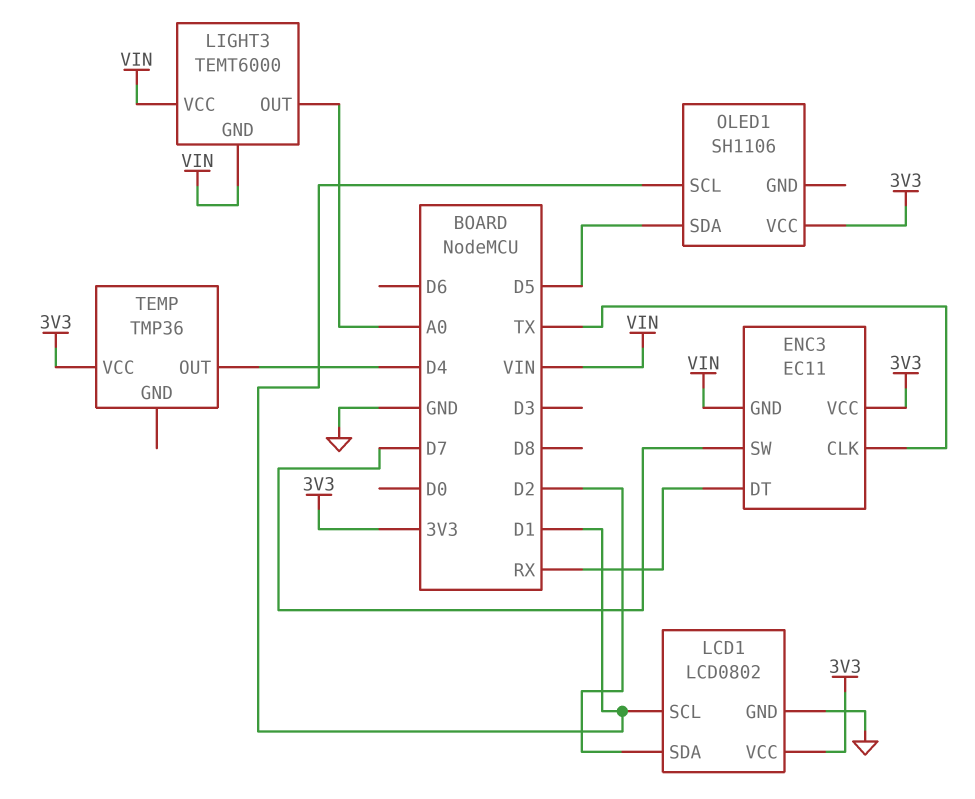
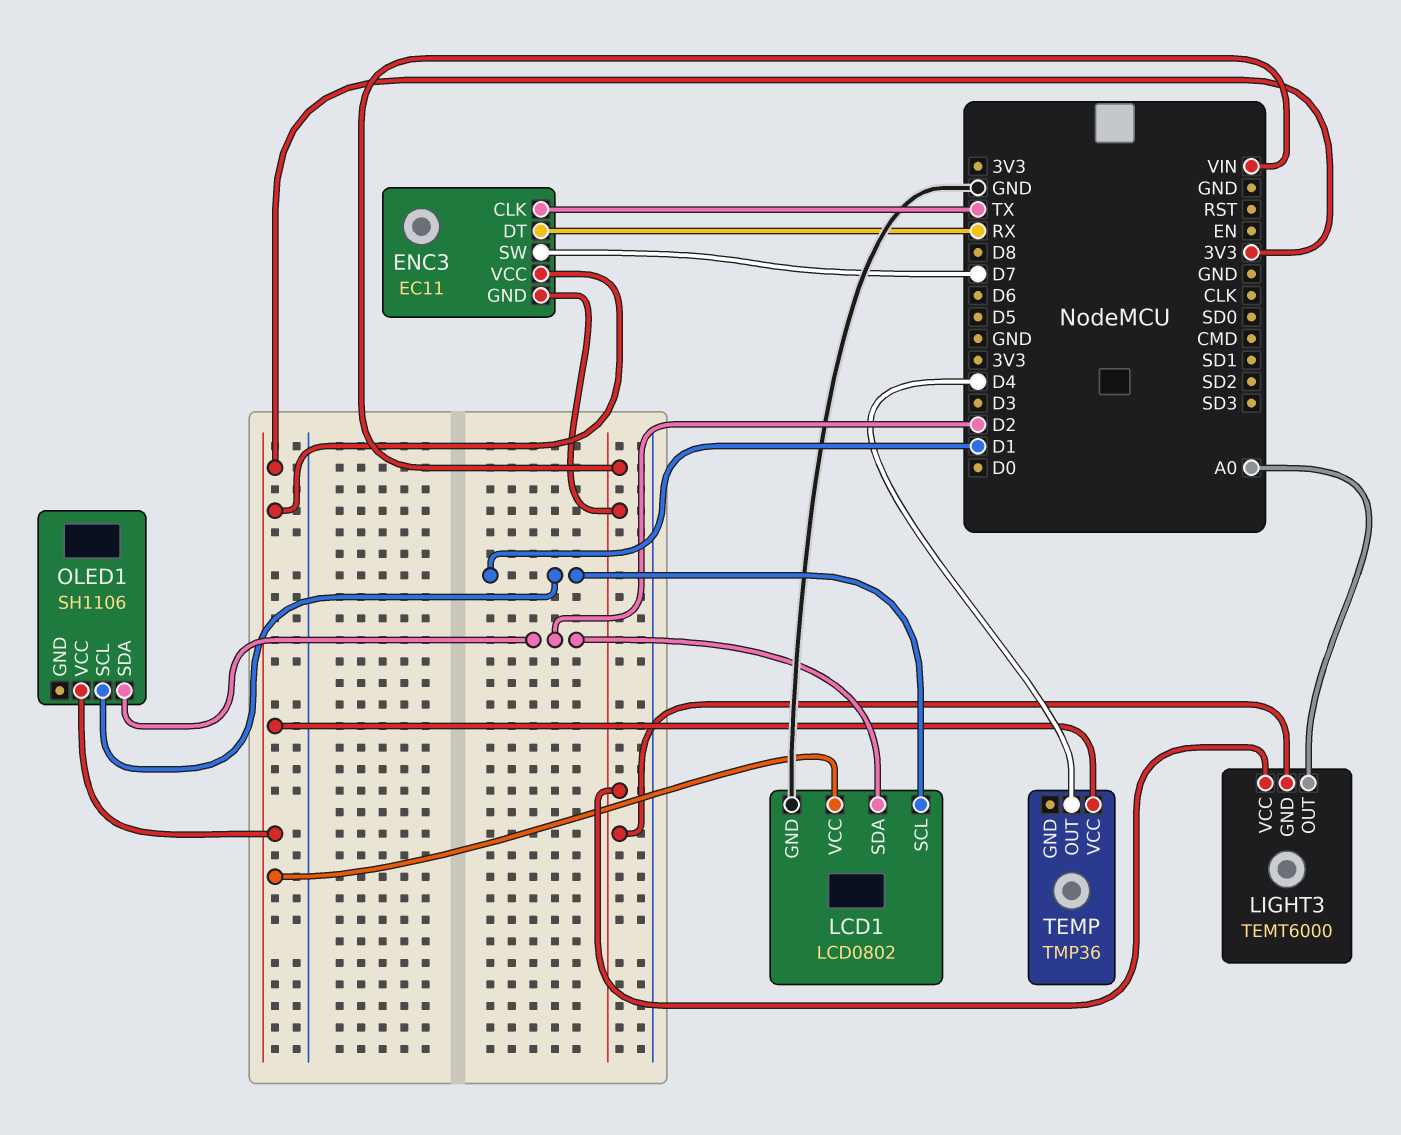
OLED1 pin SDA: D5 -> D2

